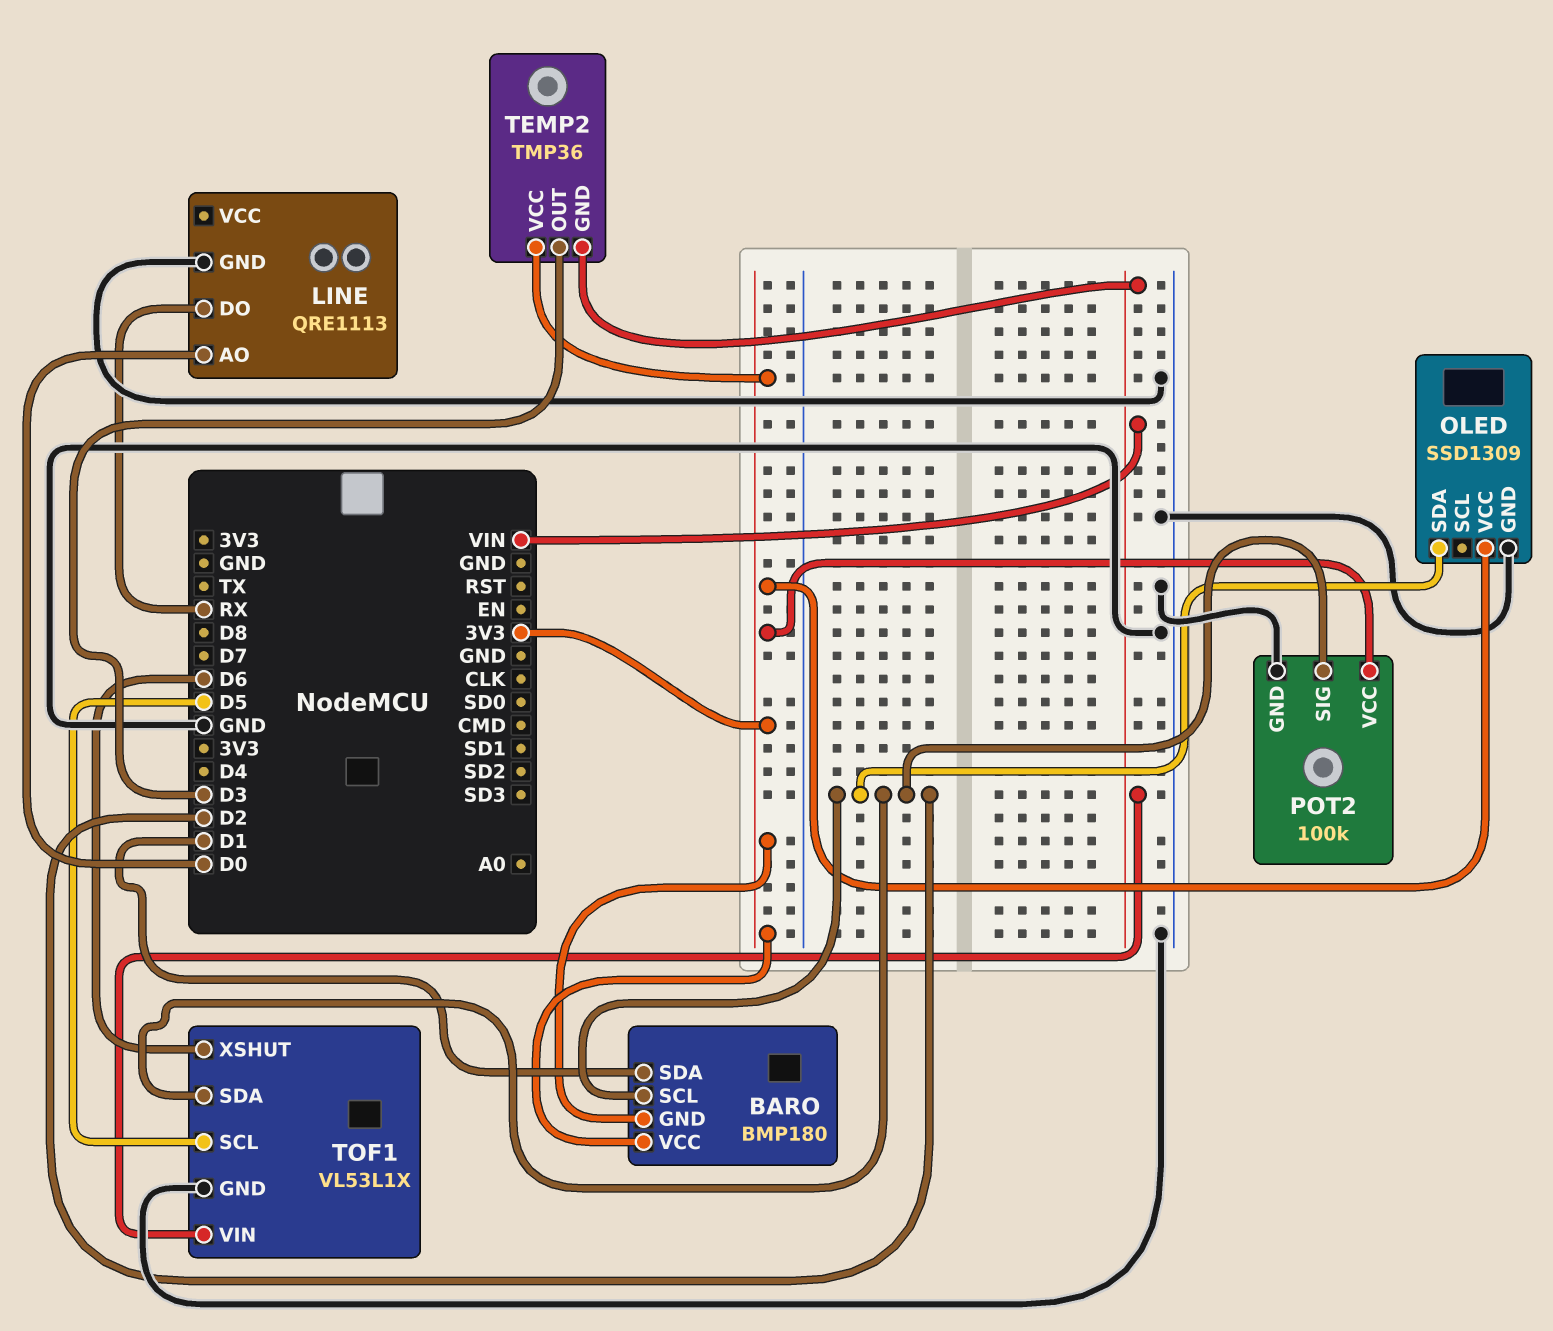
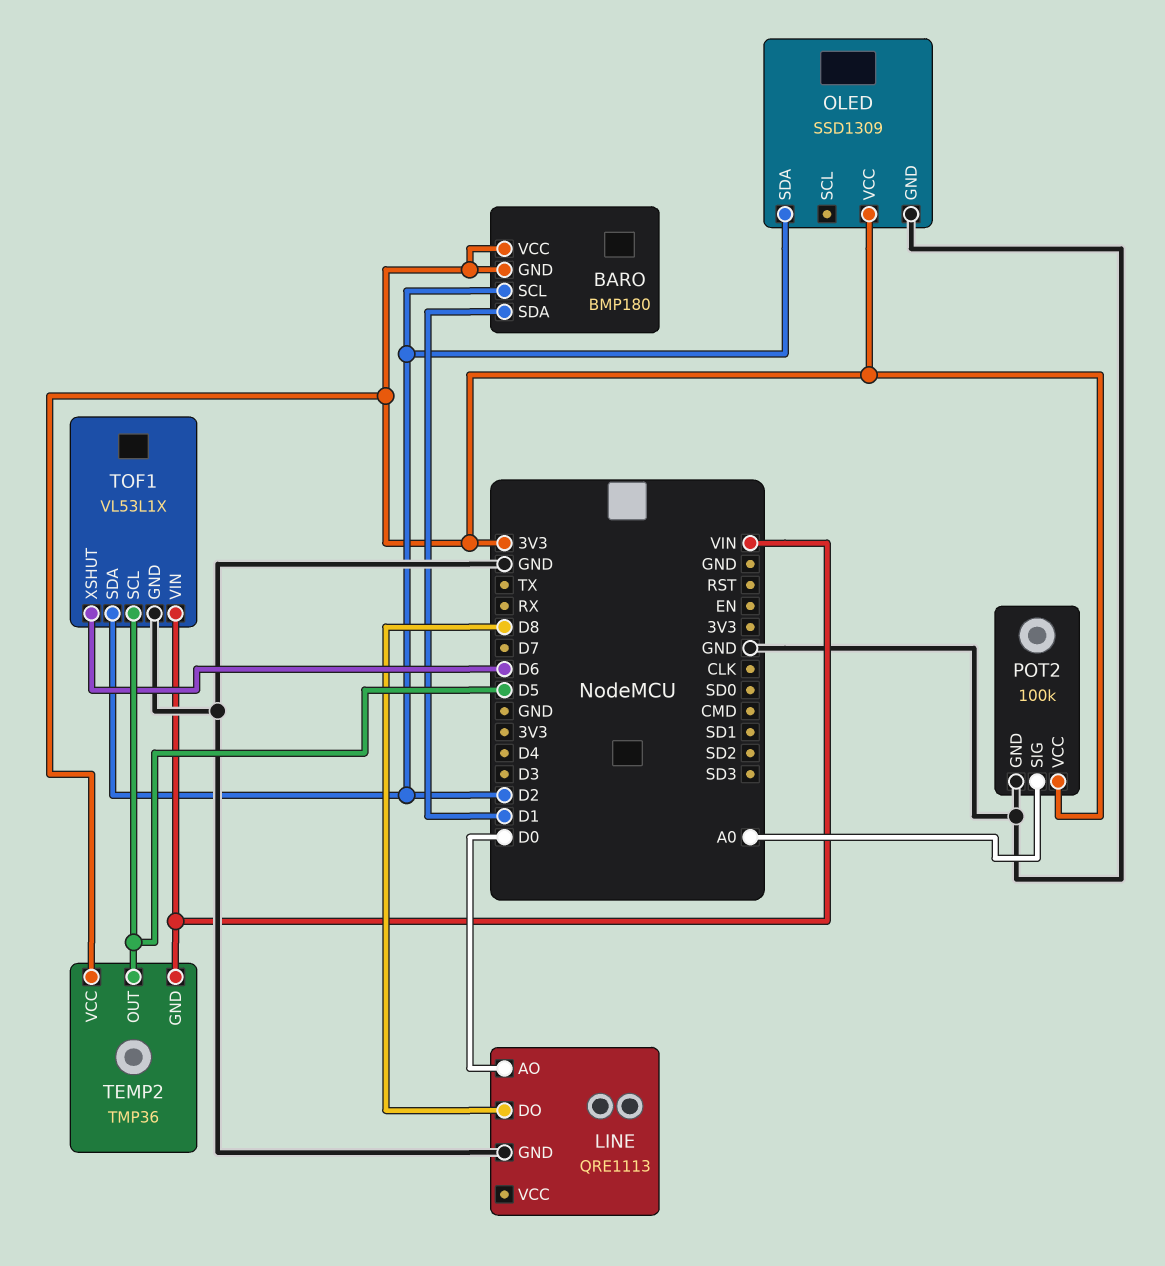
LINE pin DO: RX -> D8
POT2 pin SIG: D2 -> A0
TEMP2 pin OUT: D3 -> D5

